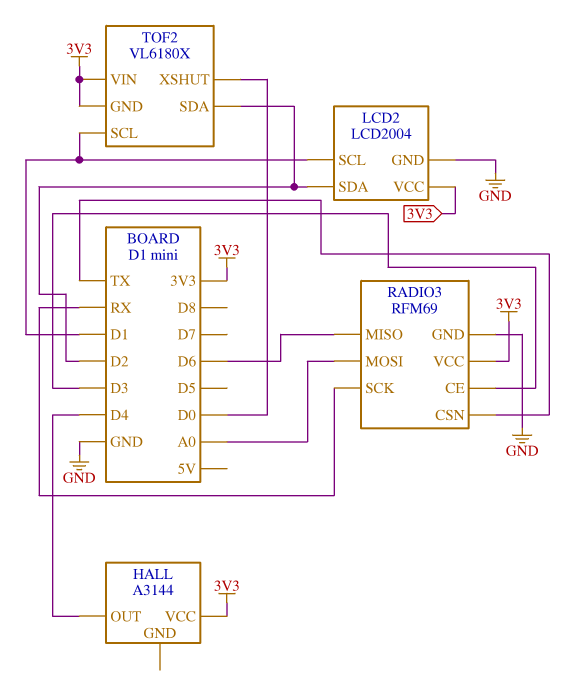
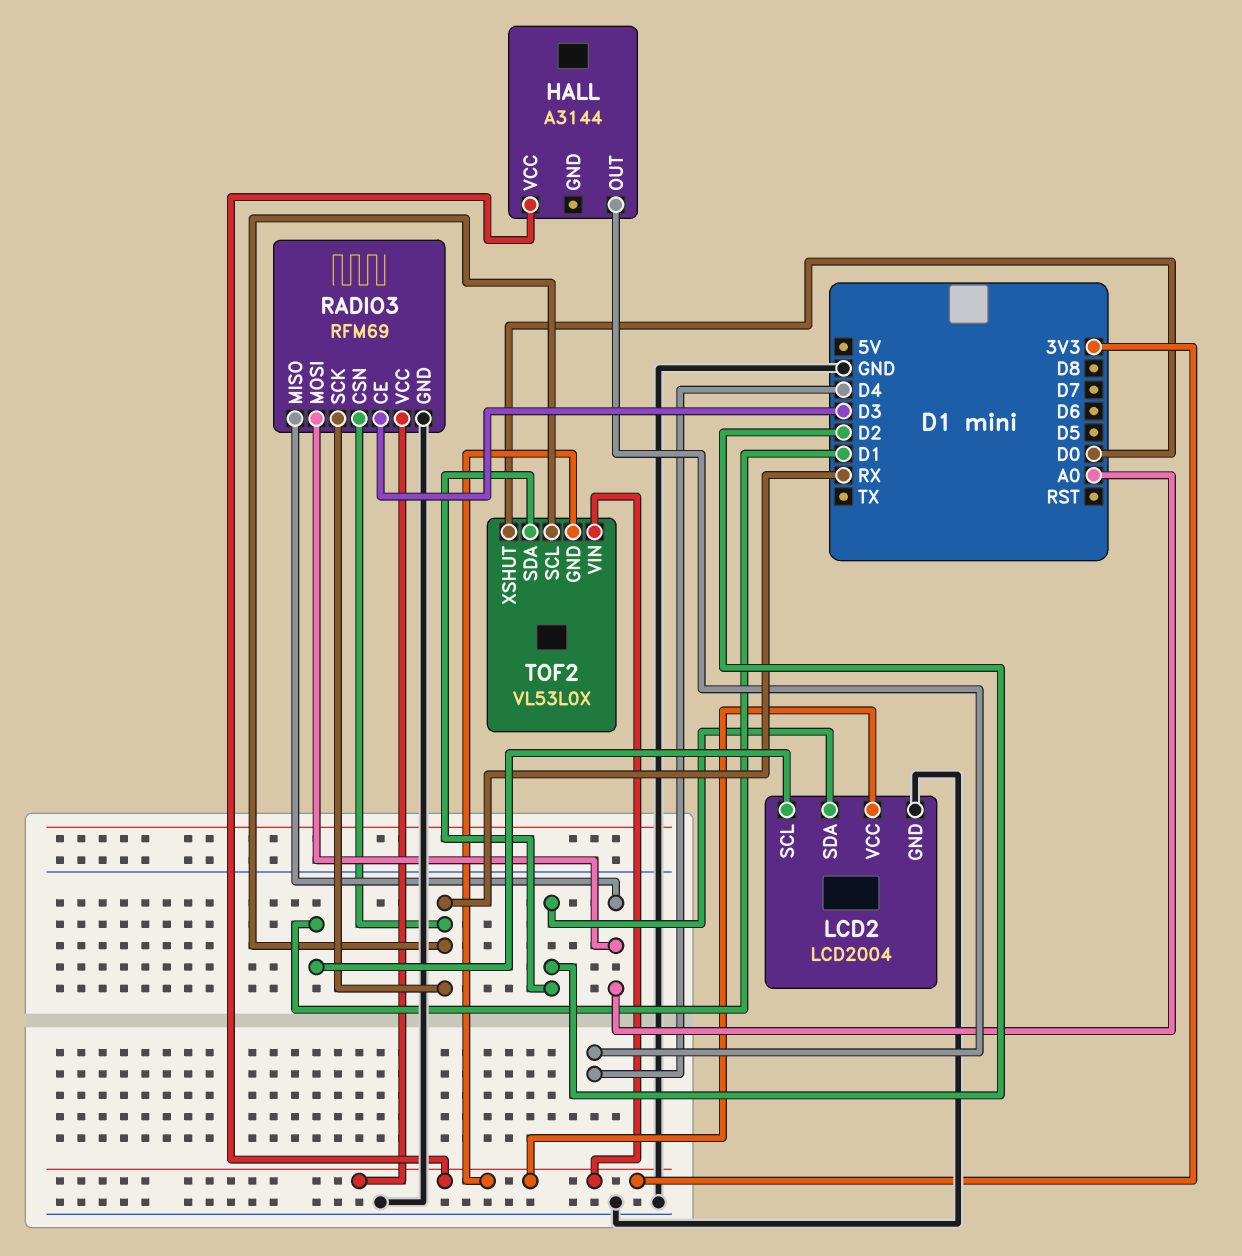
RADIO3 pin CSN: TX -> RX
RADIO3 pin MISO: D6 -> A0
TOF2: VL6180X -> VL53L0X
TOF2 pin SCL: D1 -> RX

